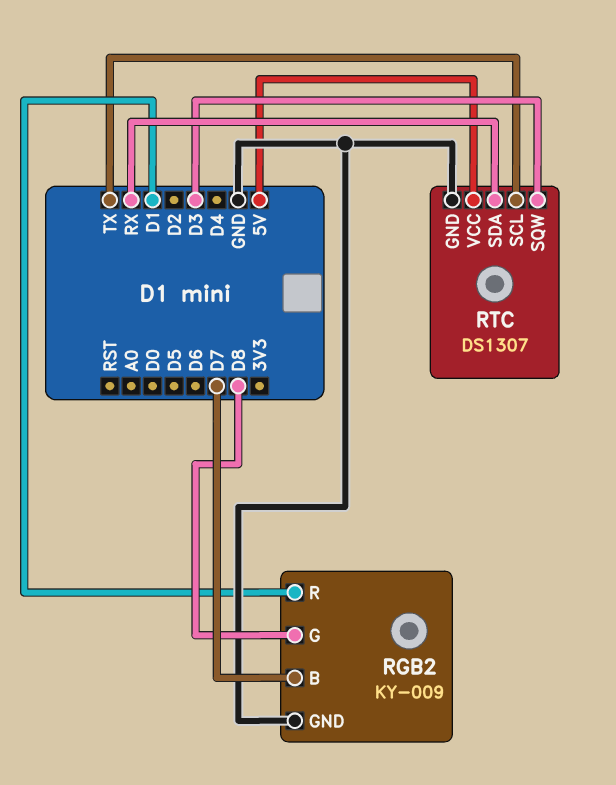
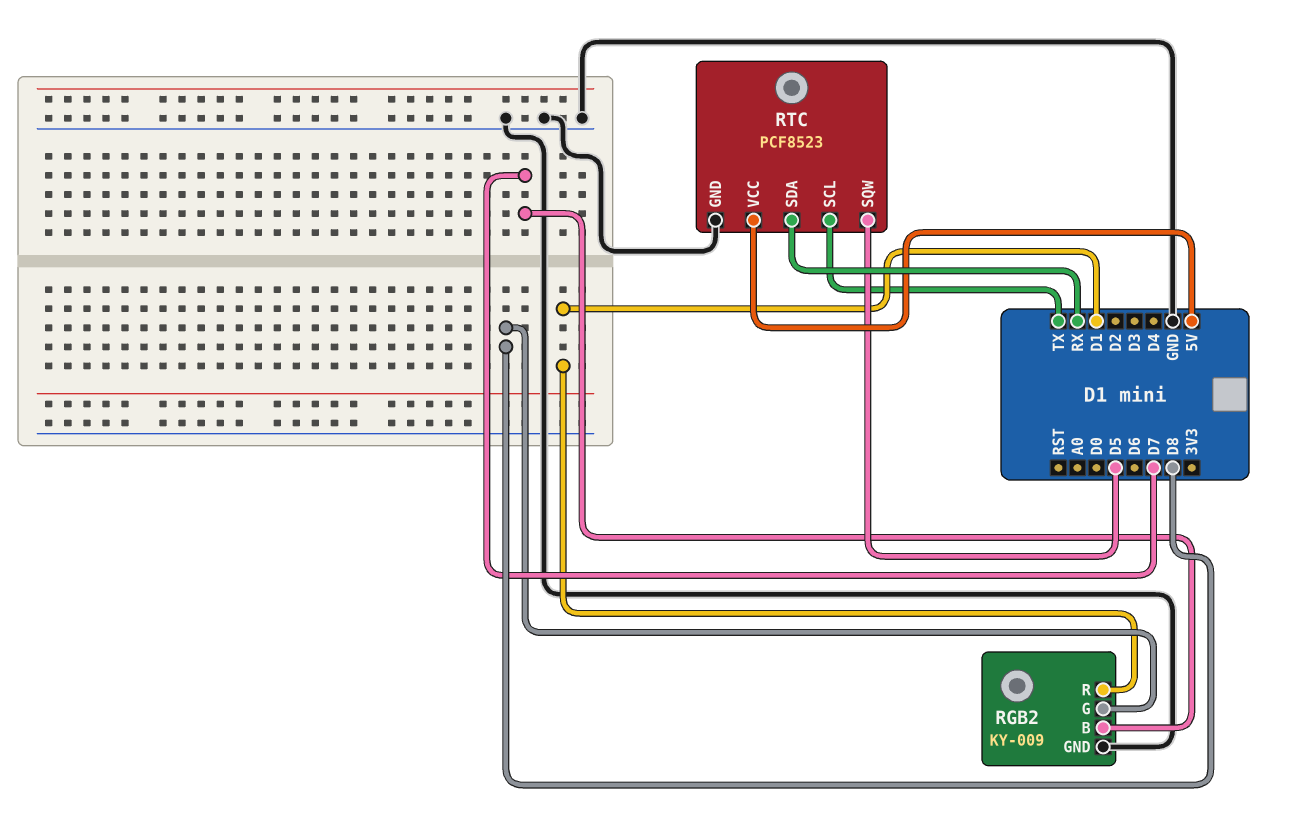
RTC: DS1307 -> PCF8523
RTC pin SQW: D3 -> D5

